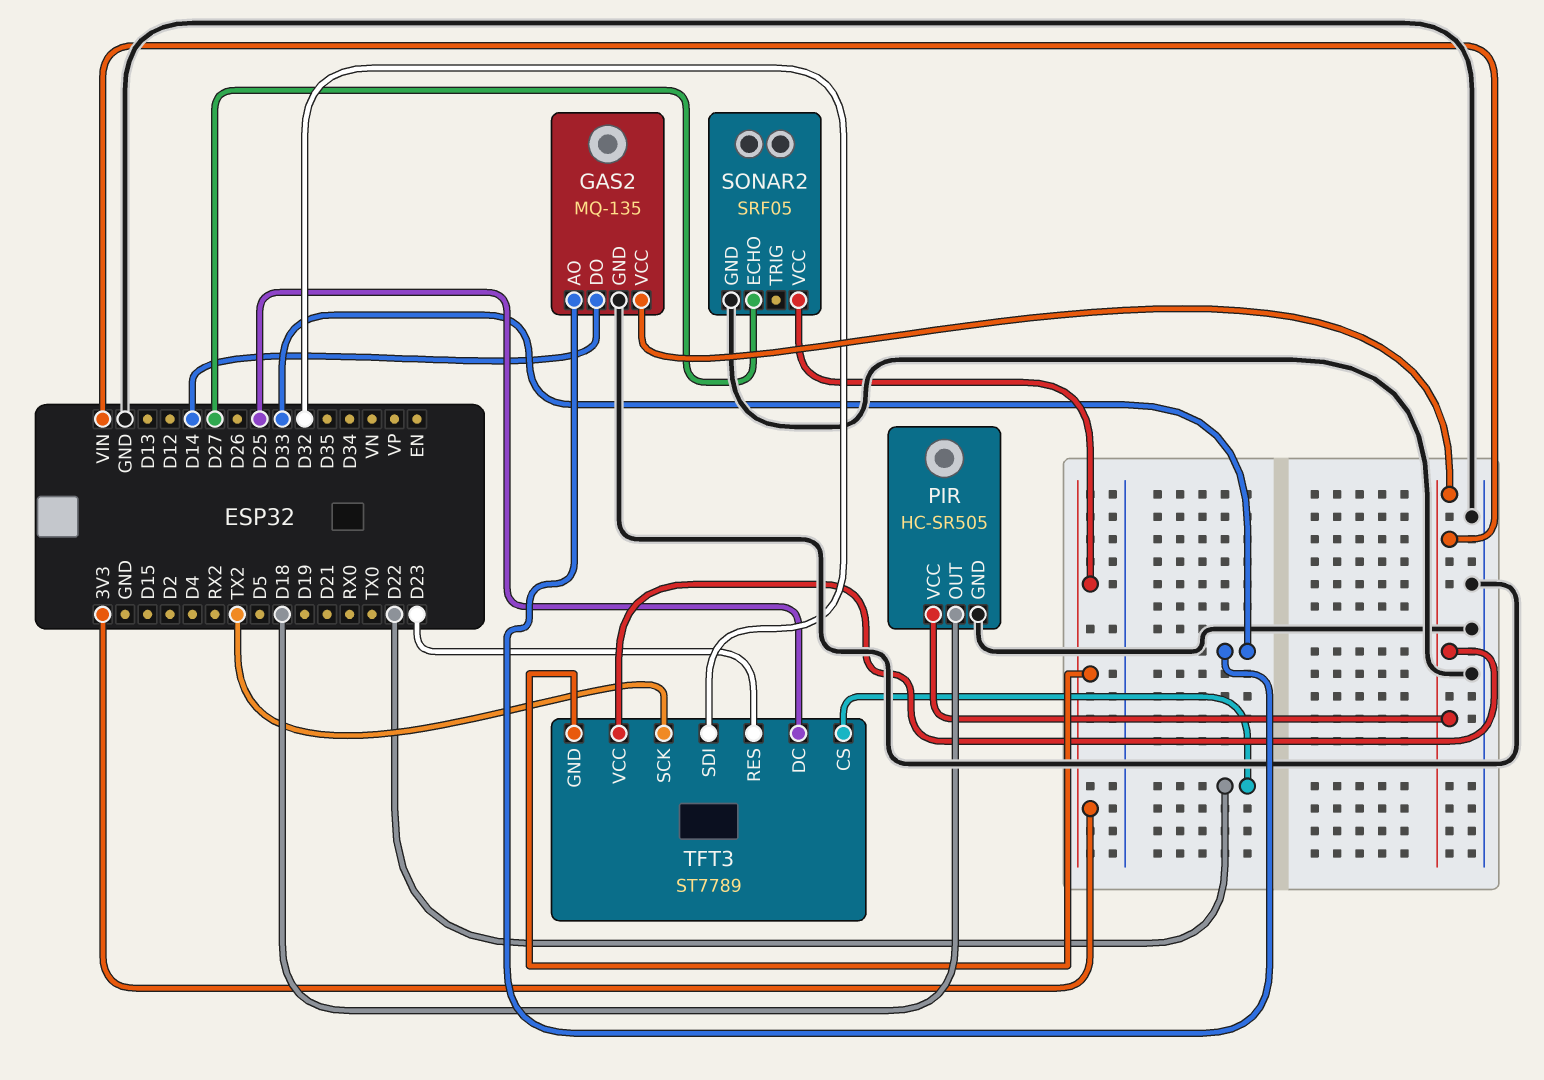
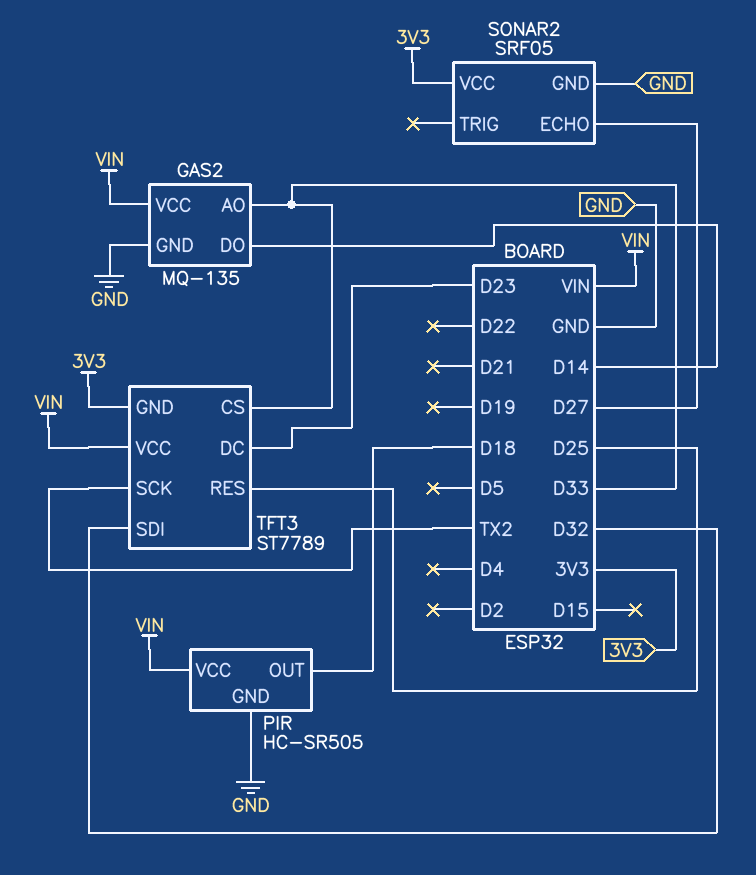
TFT3 pin CS: D22 -> D33
TFT3 pin DC: D25 -> D23
TFT3 pin RES: D23 -> D25

